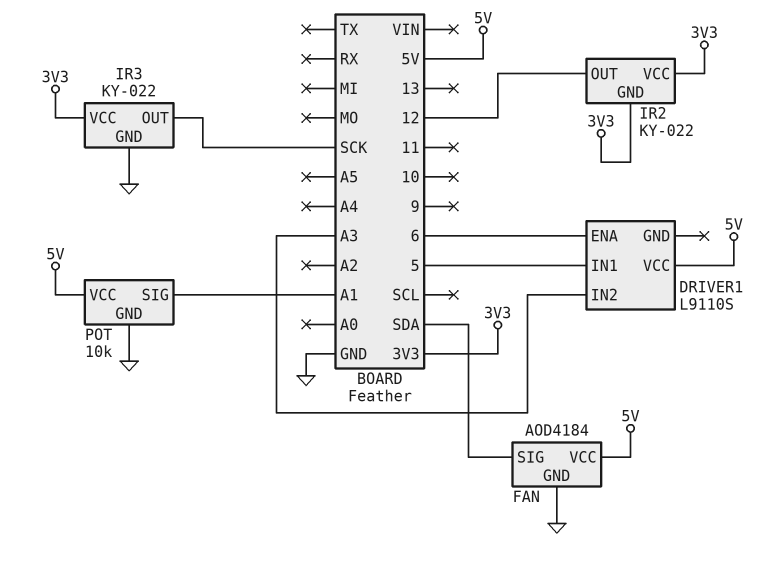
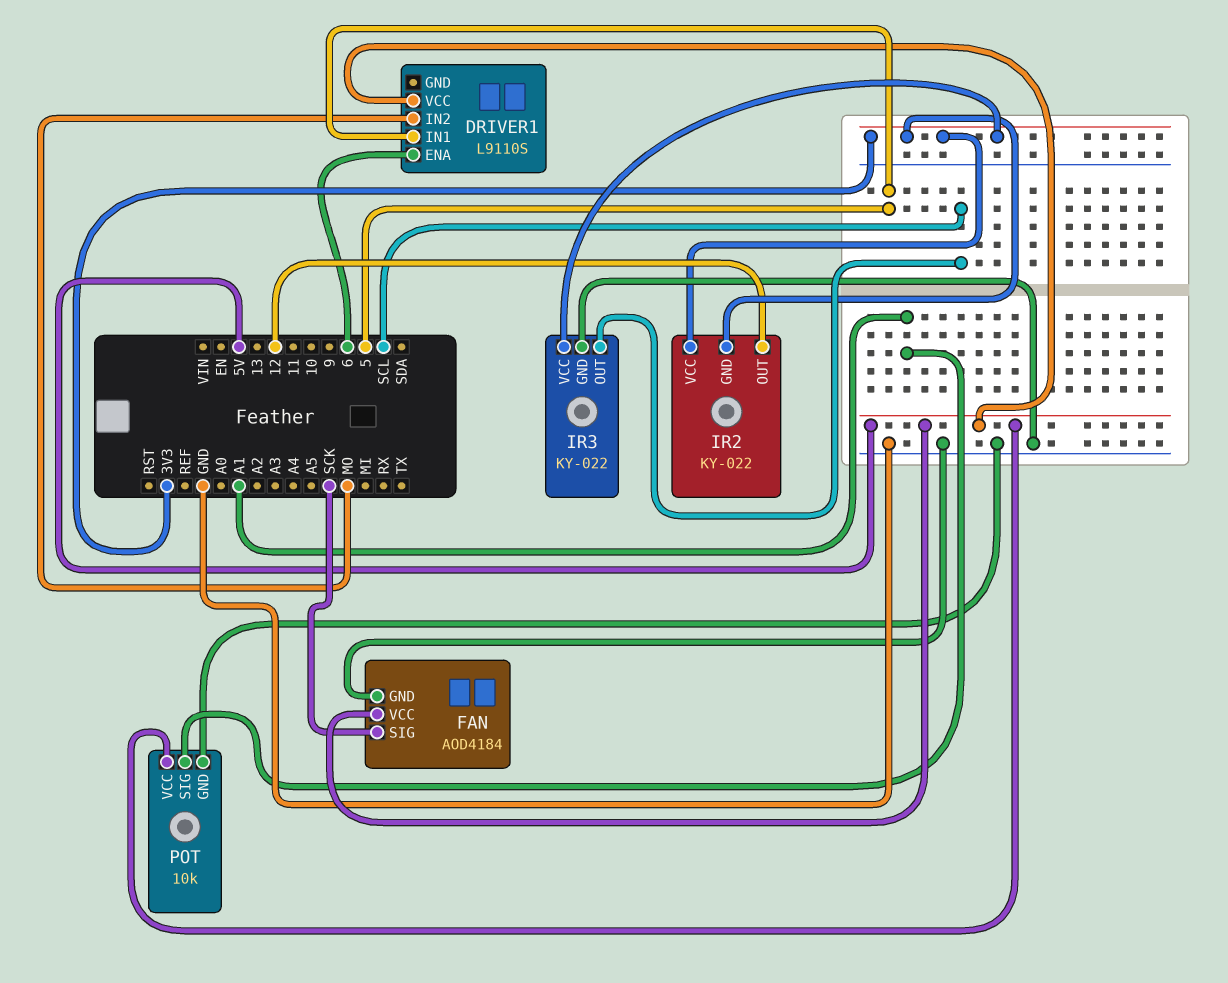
DRIVER1 pin IN2: A3 -> MO
FAN pin SIG: SDA -> SCK
IR3 pin OUT: SCK -> SCL

